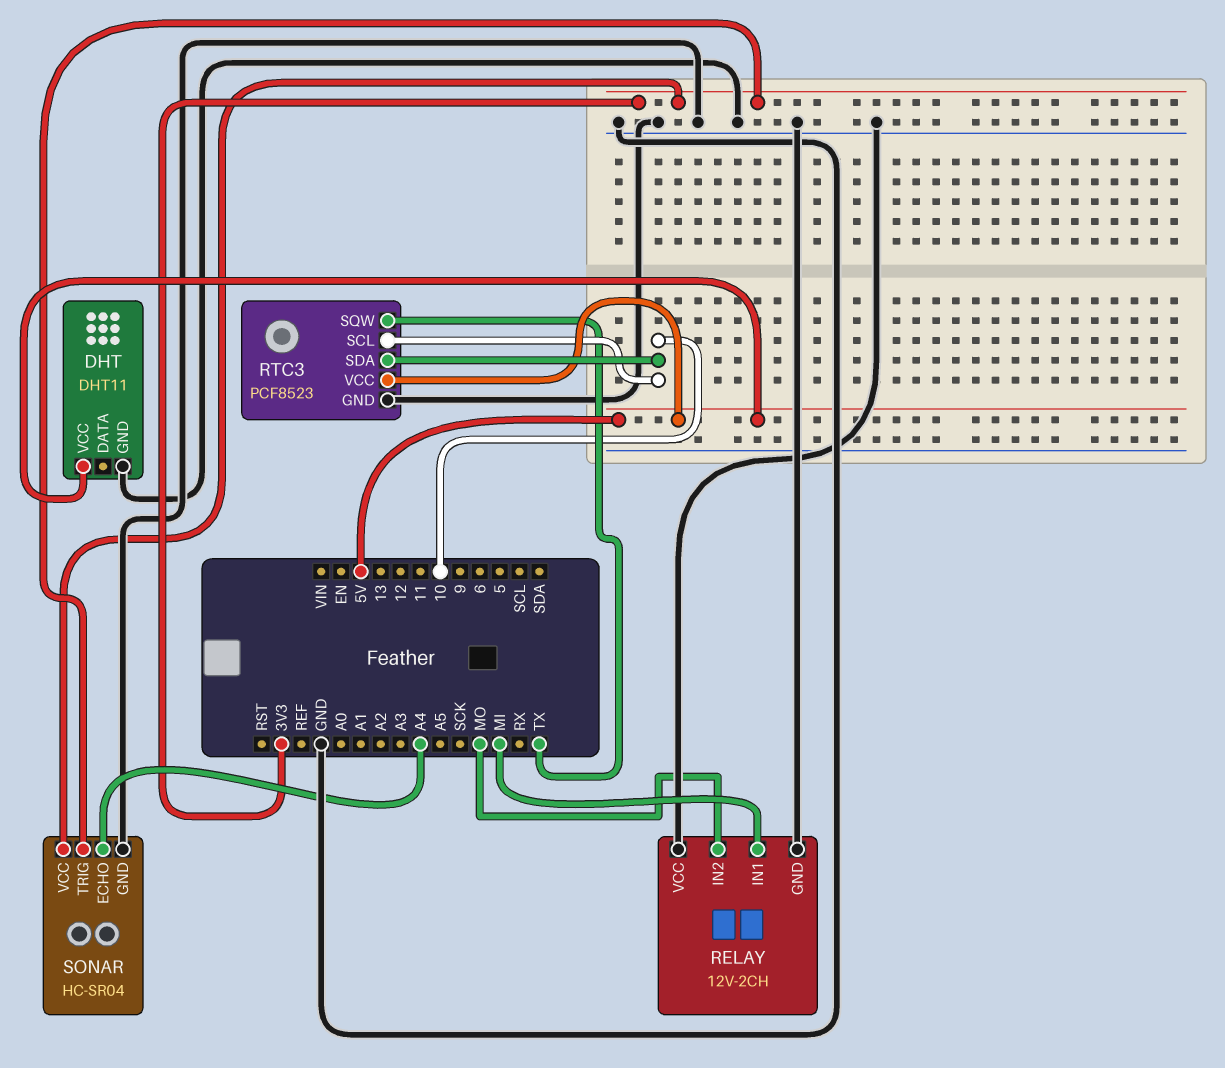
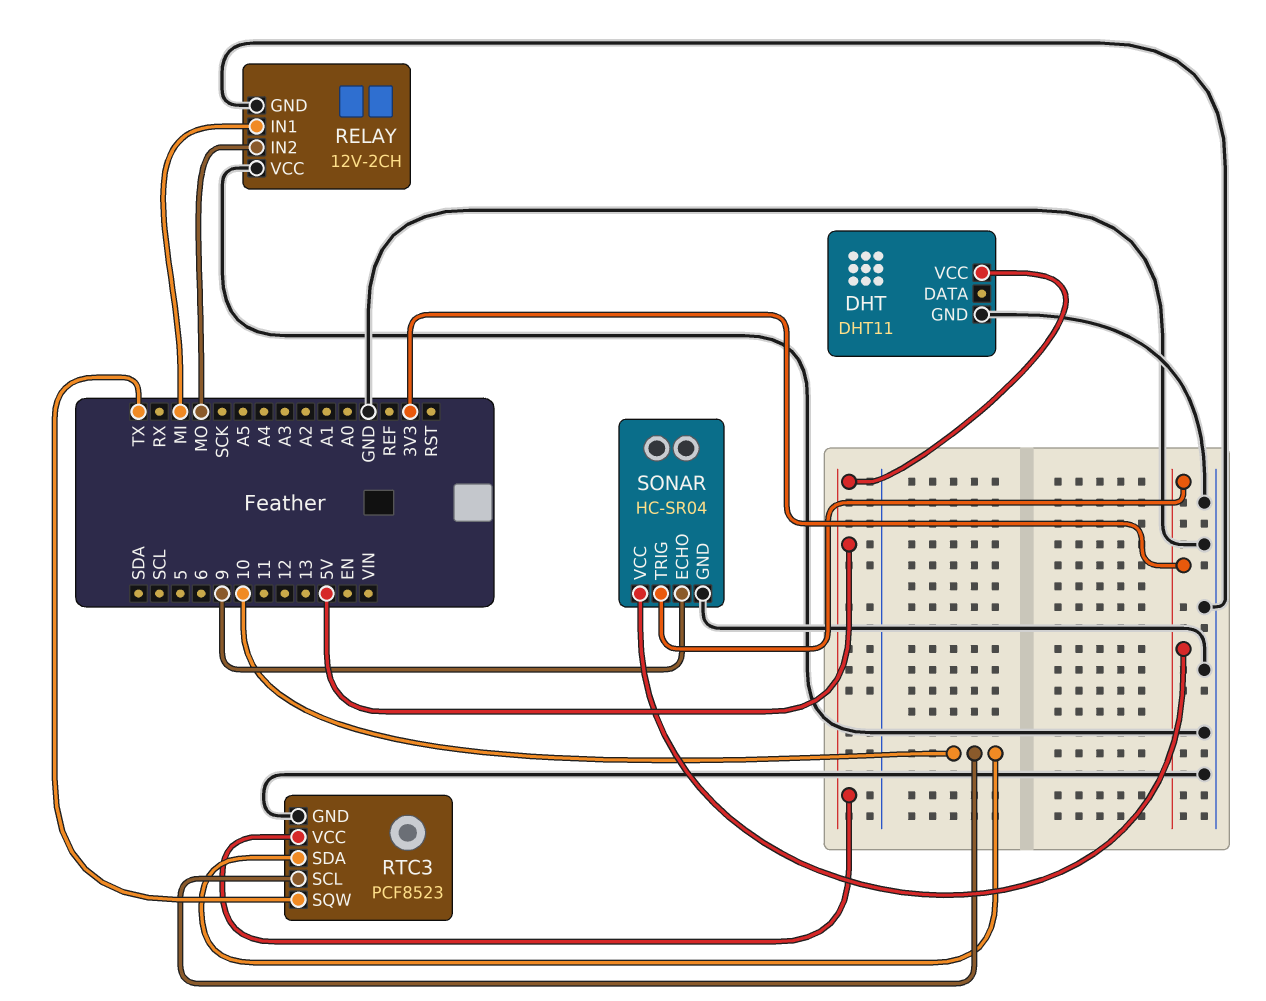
SONAR pin ECHO: A4 -> 9

